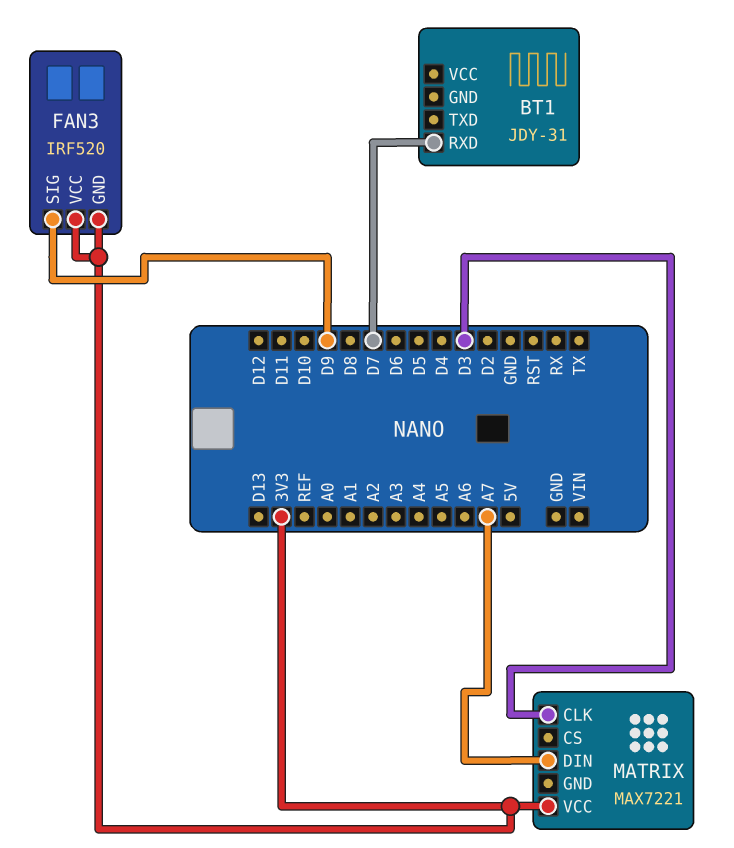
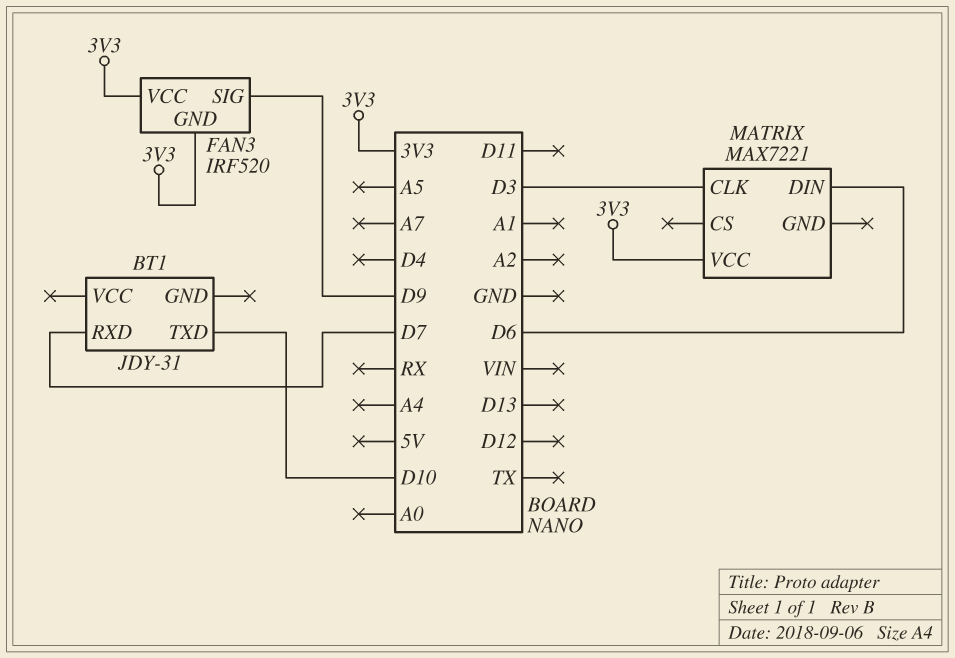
BT1 pin TXD: none -> D10
MATRIX pin DIN: A7 -> D6

